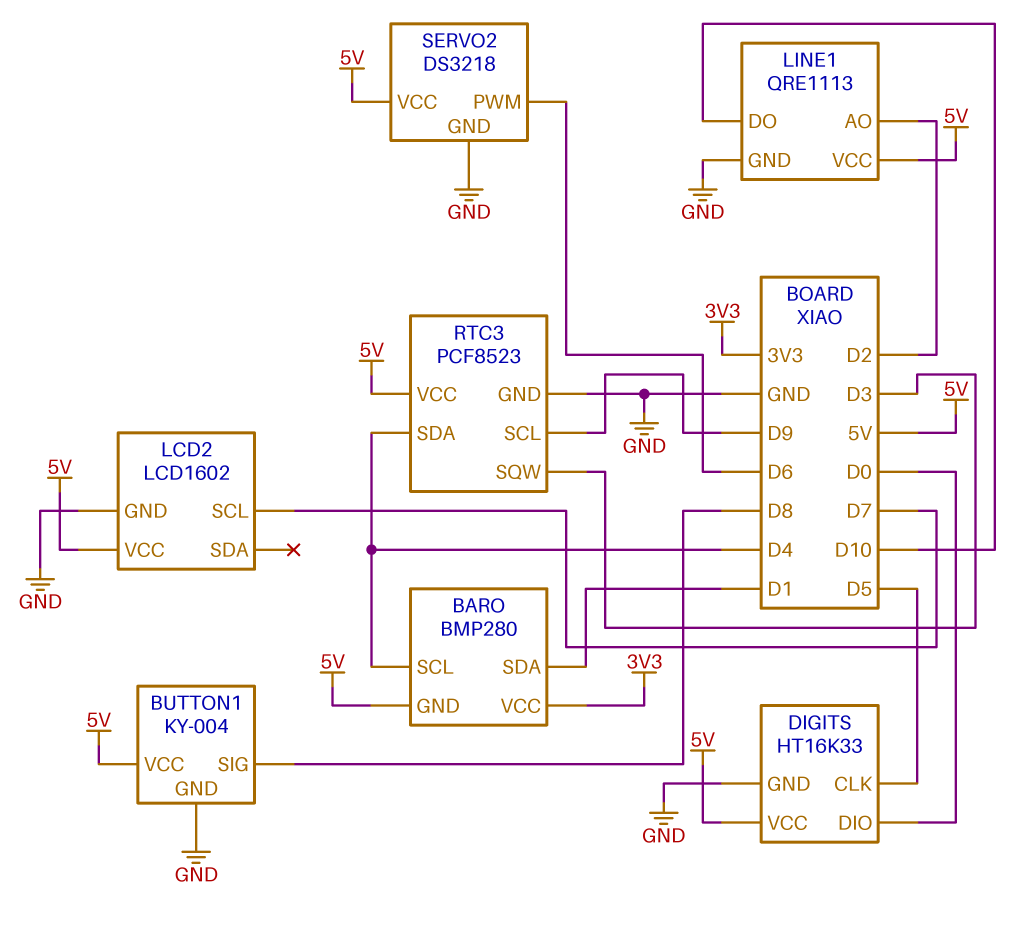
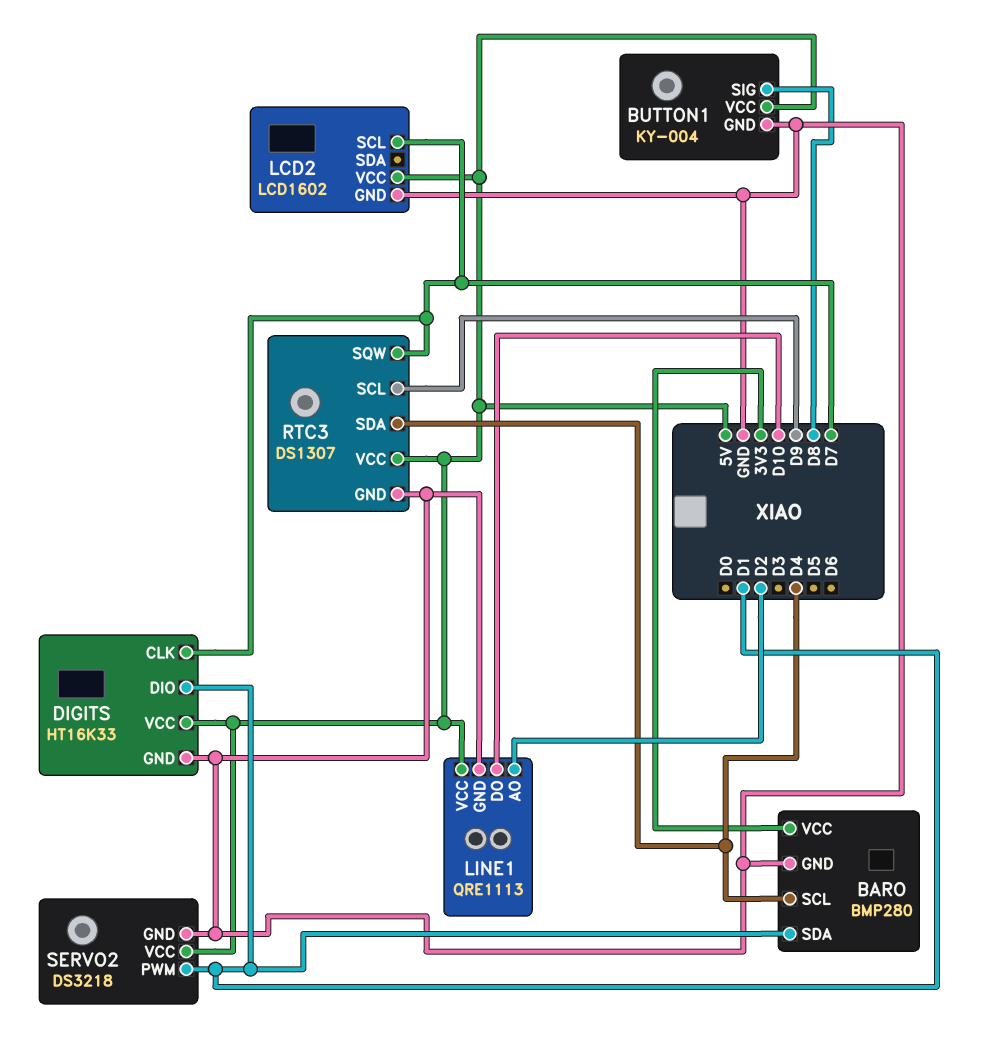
BARO pin GND: 5V -> GND
DIGITS pin CLK: D5 -> D7
DIGITS pin DIO: D0 -> D1
RTC3: PCF8523 -> DS1307
RTC3 pin SQW: D3 -> D7
SERVO2 pin PWM: D6 -> D1

